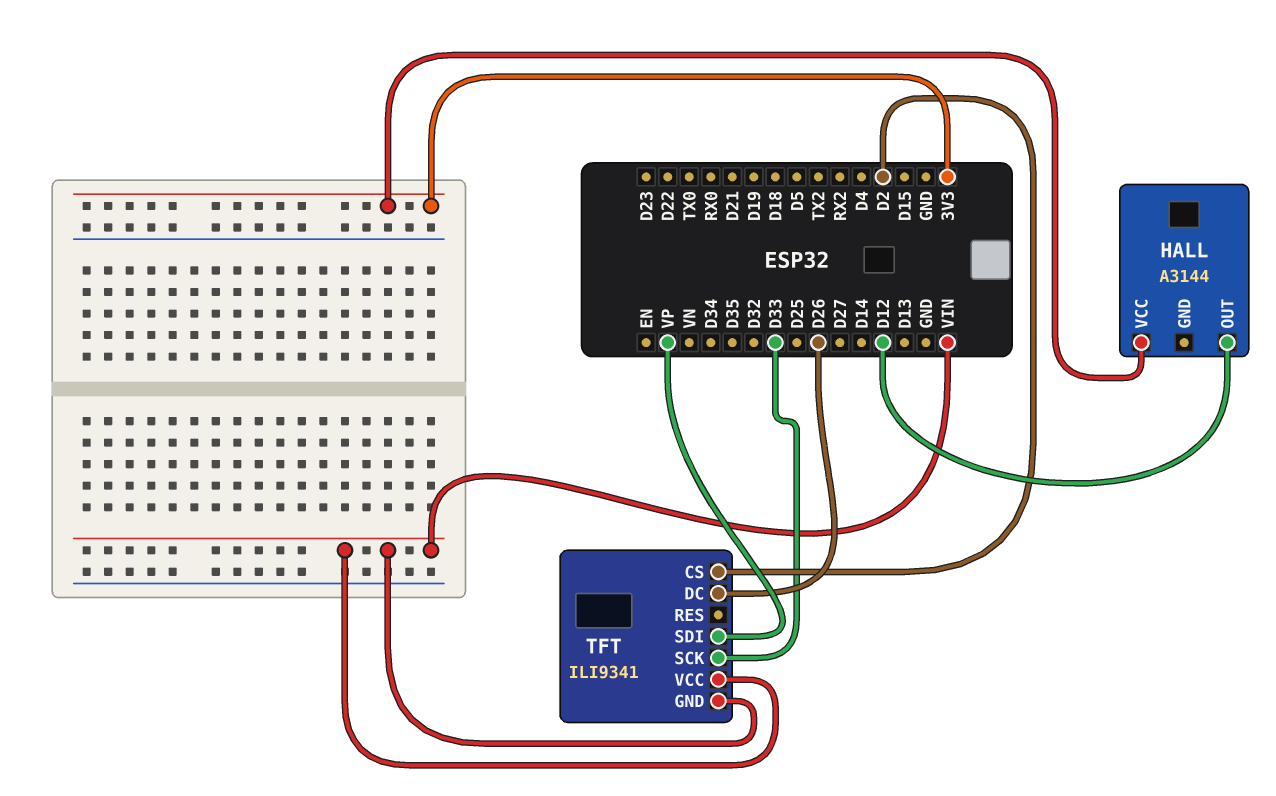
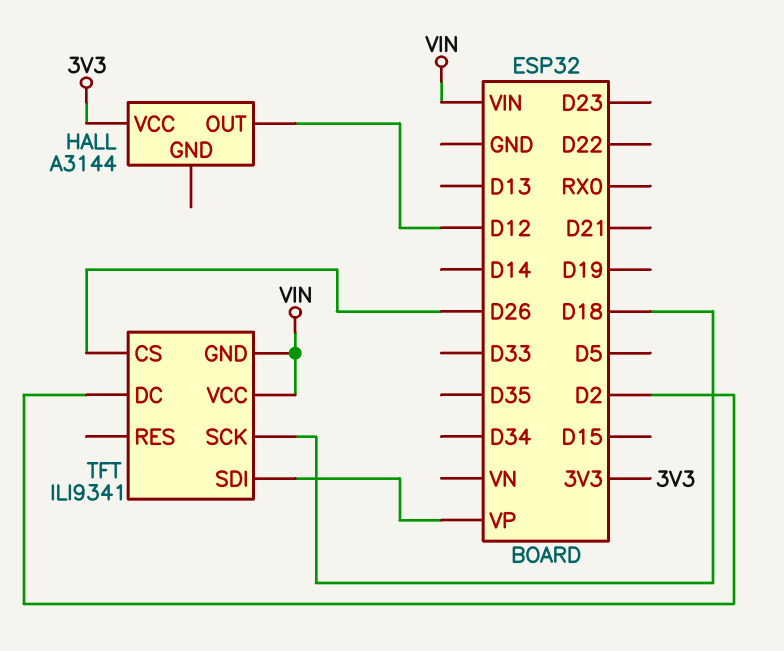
TFT pin CS: D2 -> D26
TFT pin DC: D26 -> D2
TFT pin SCK: D33 -> D18

